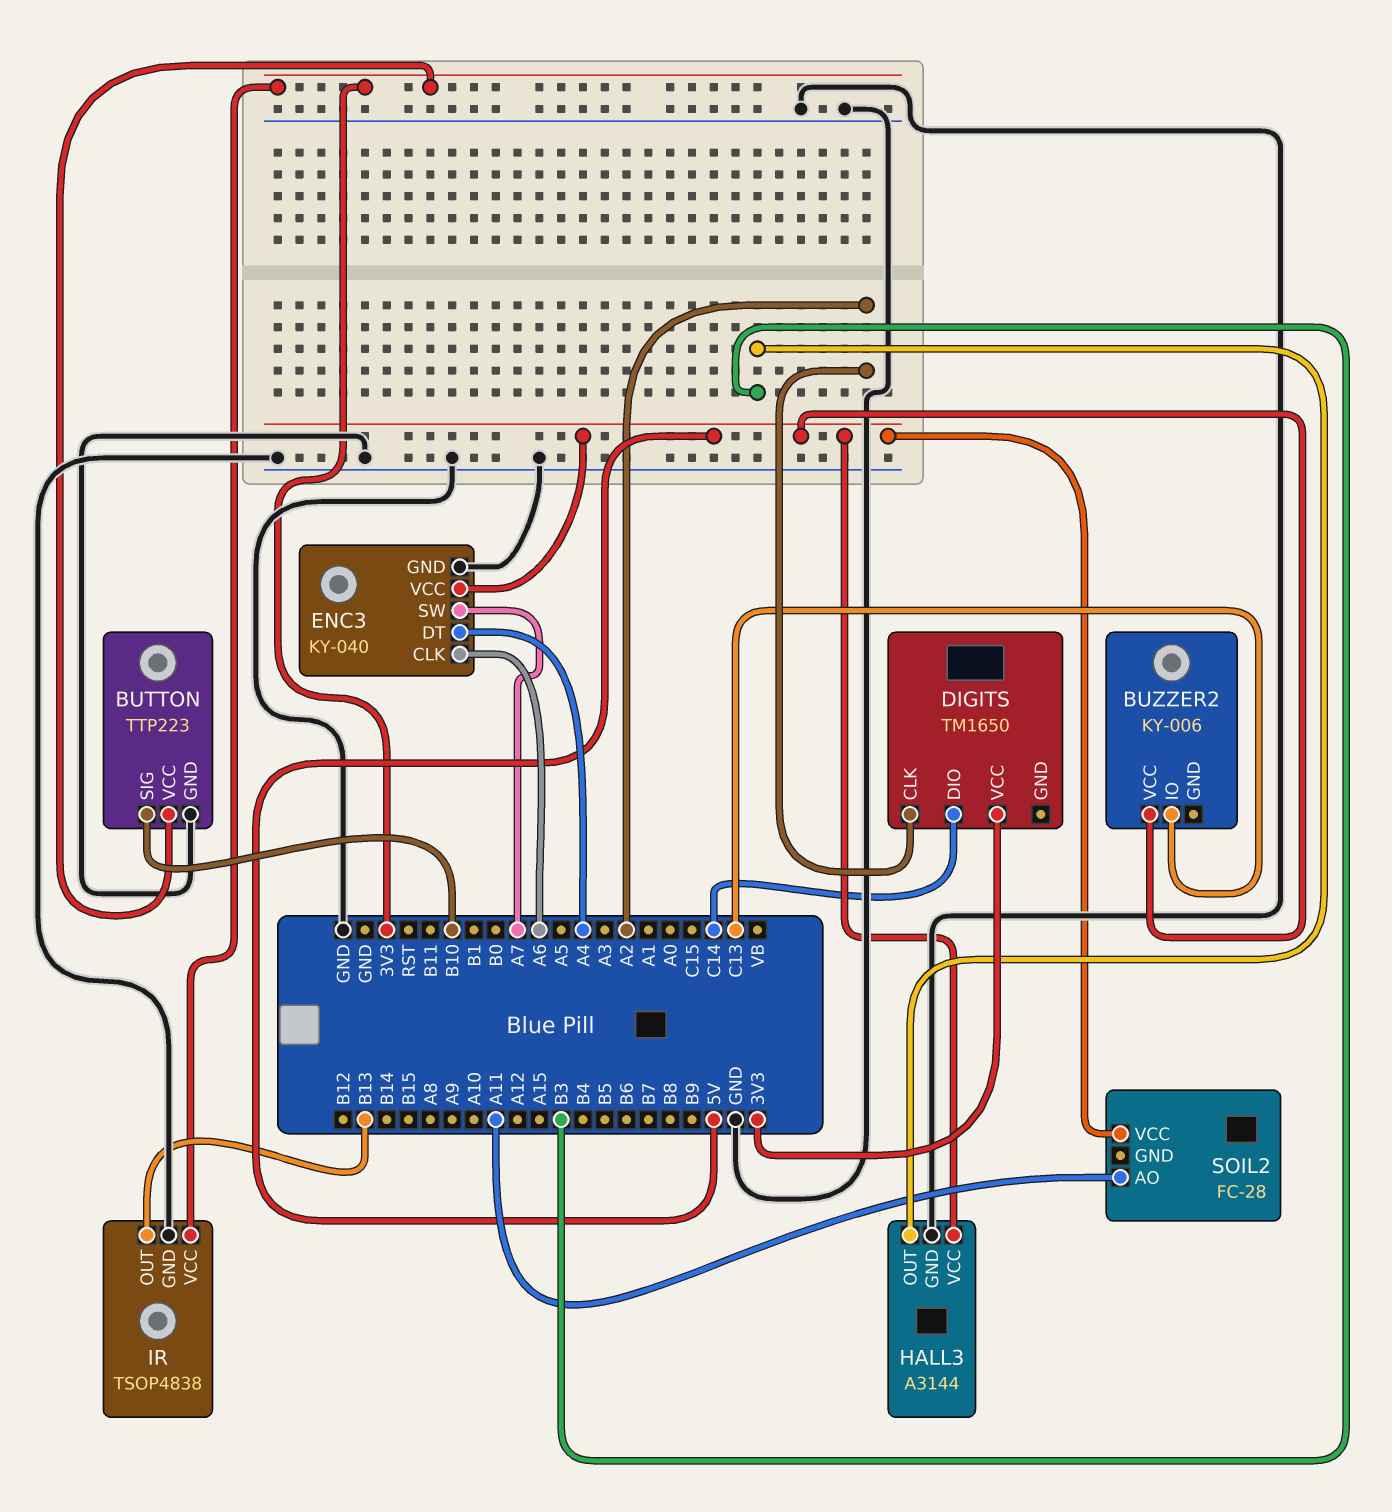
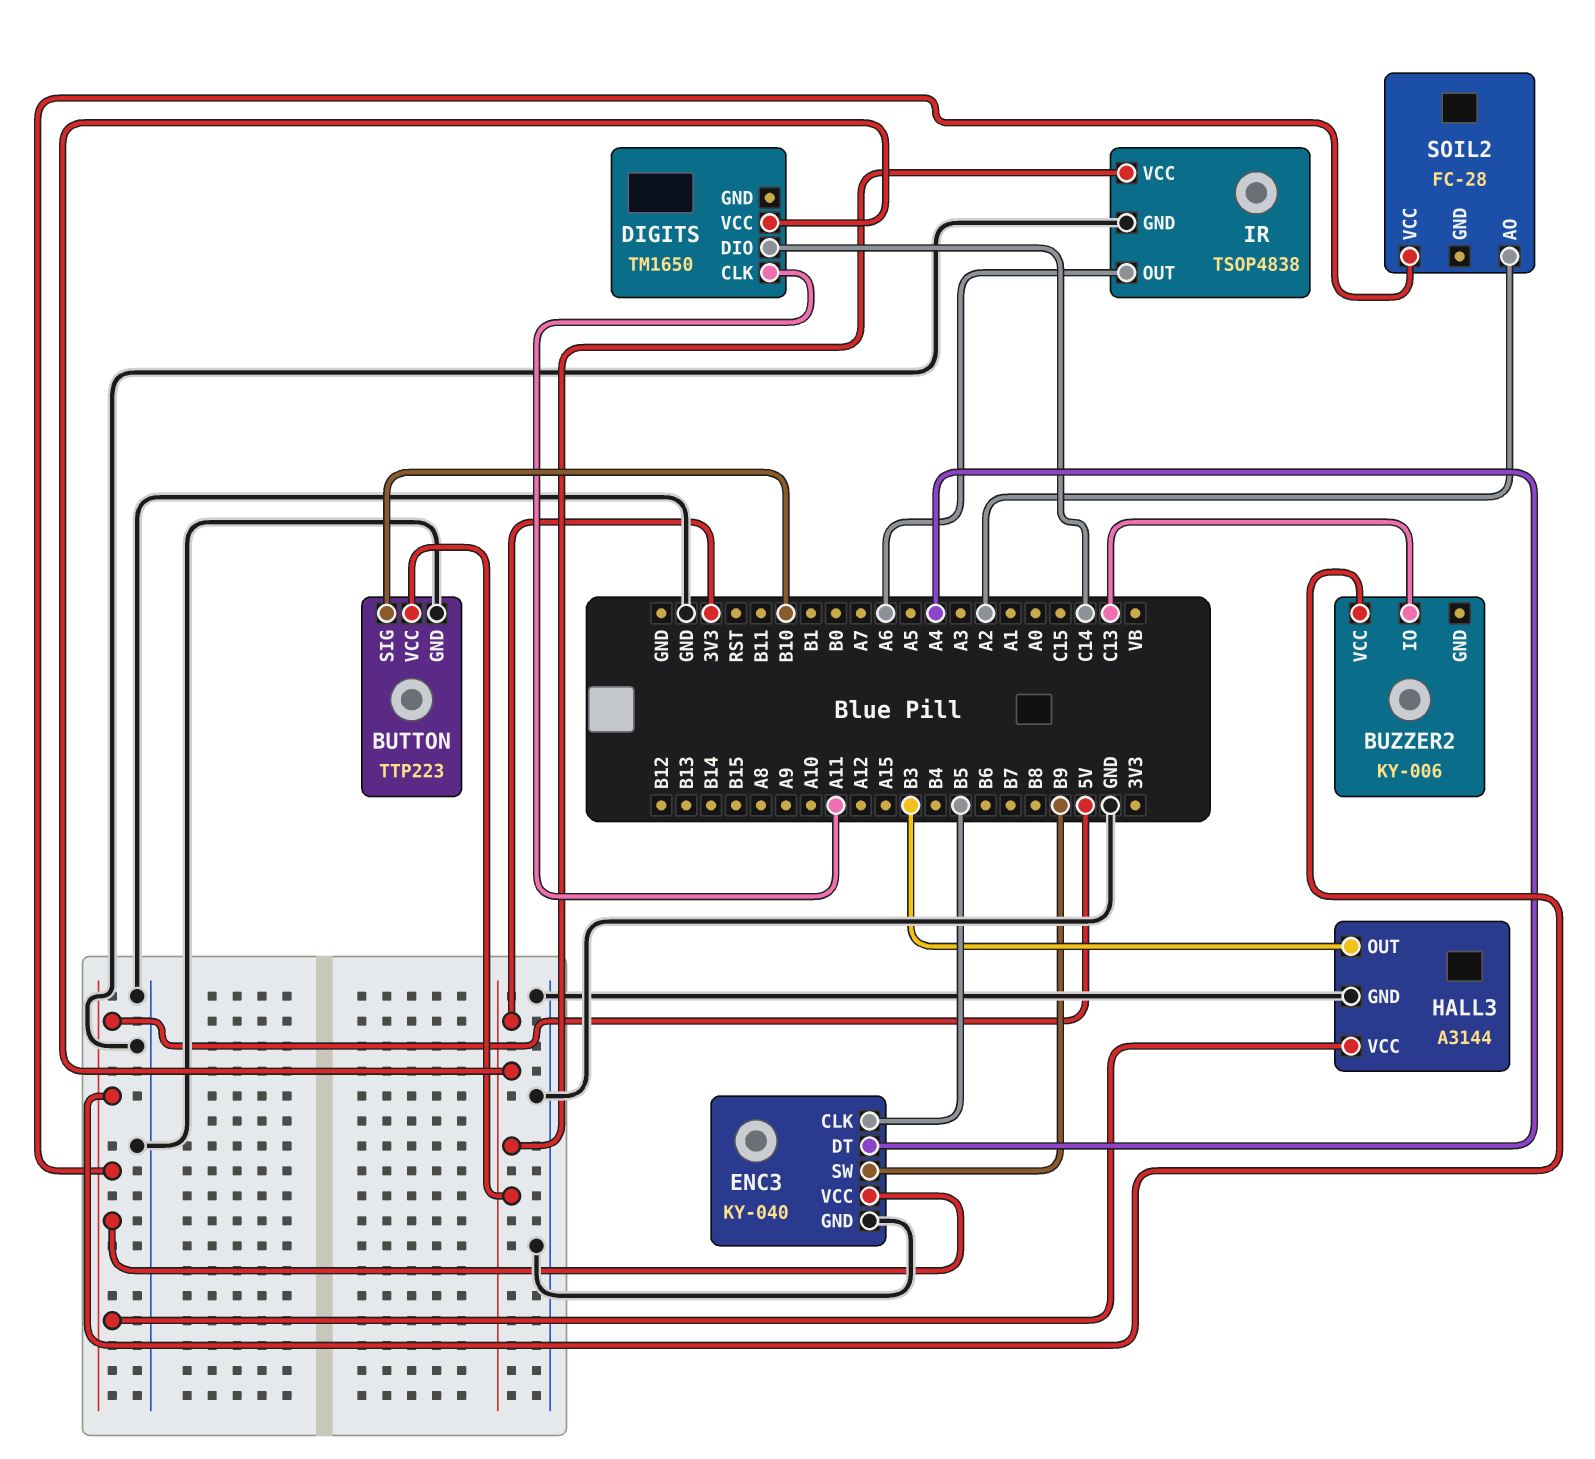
DIGITS pin CLK: A2 -> A11
ENC3 pin CLK: A6 -> B5
ENC3 pin SW: A7 -> B9
IR pin OUT: B13 -> A6
SOIL2 pin AO: A11 -> A2

